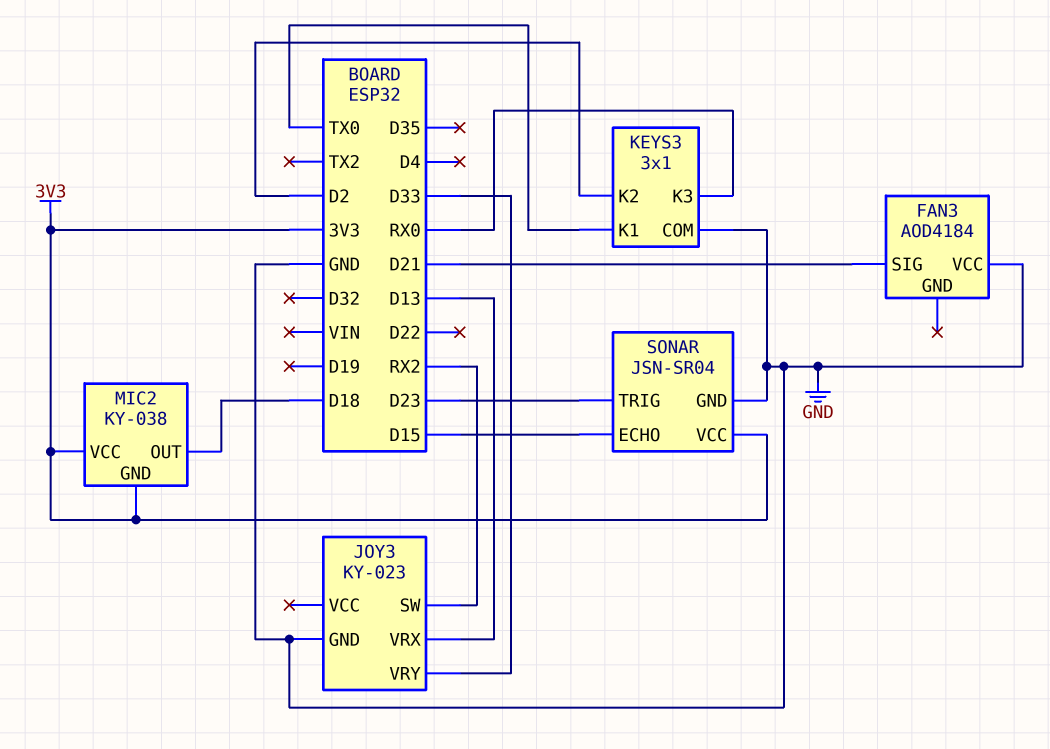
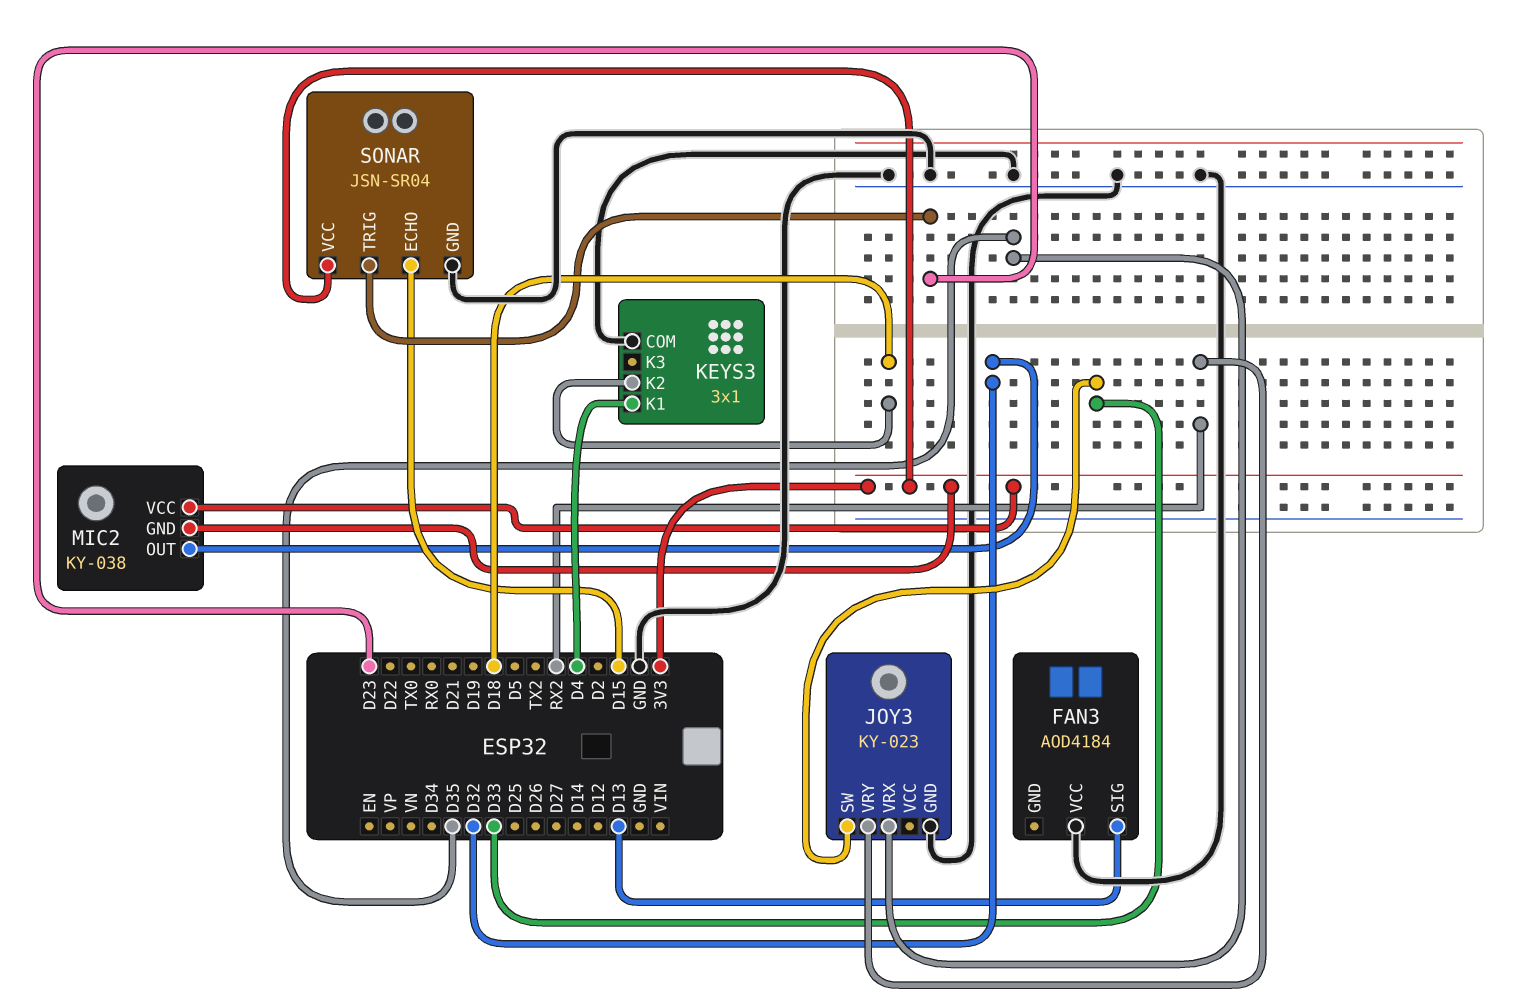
FAN3 pin SIG: D21 -> D13
JOY3 pin SW: RX2 -> D33
JOY3 pin VRX: D13 -> D35
JOY3 pin VRY: D33 -> RX2
KEYS3 pin K1: TX0 -> D4
KEYS3 pin K2: D2 -> D18
KEYS3 pin K3: RX0 -> none
MIC2 pin OUT: D18 -> D32

